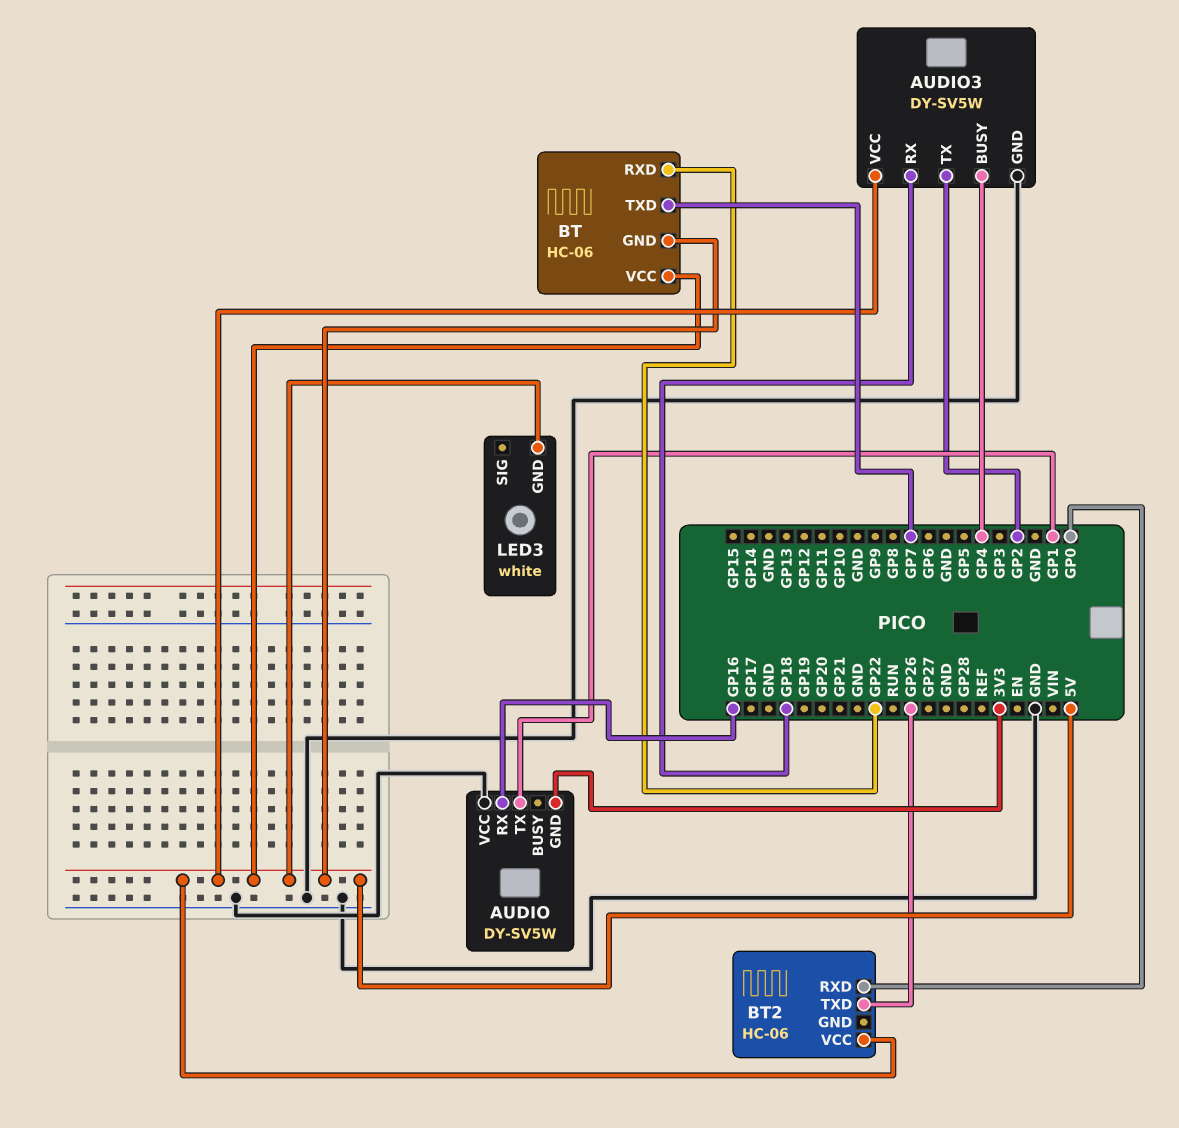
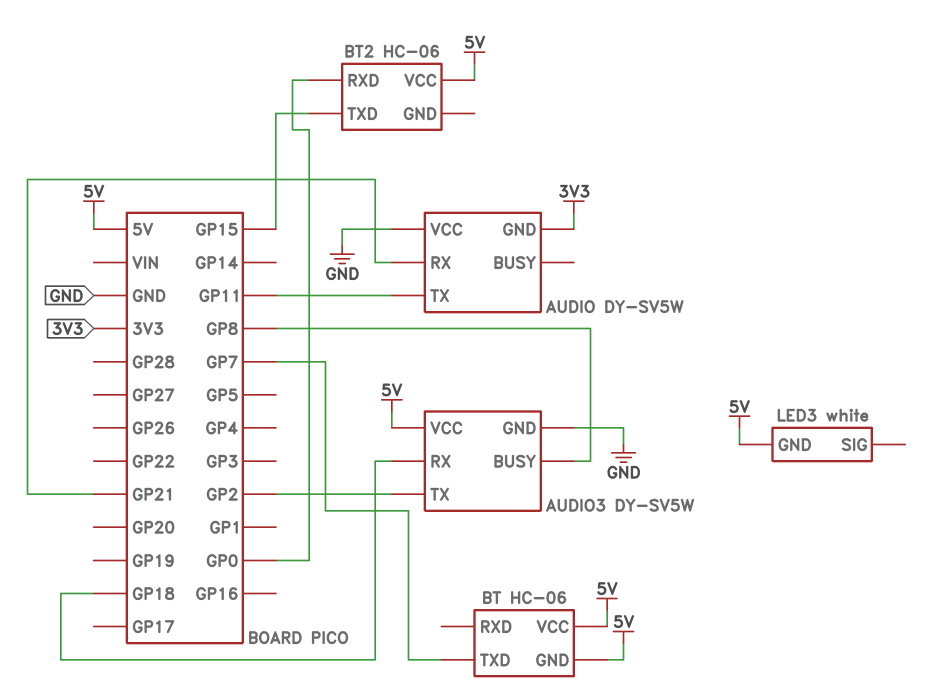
AUDIO pin RX: GP16 -> GP21
AUDIO pin TX: GP1 -> GP11
AUDIO3 pin BUSY: GP4 -> GP8
BT pin RXD: GP22 -> none
BT2 pin TXD: GP26 -> GP15

